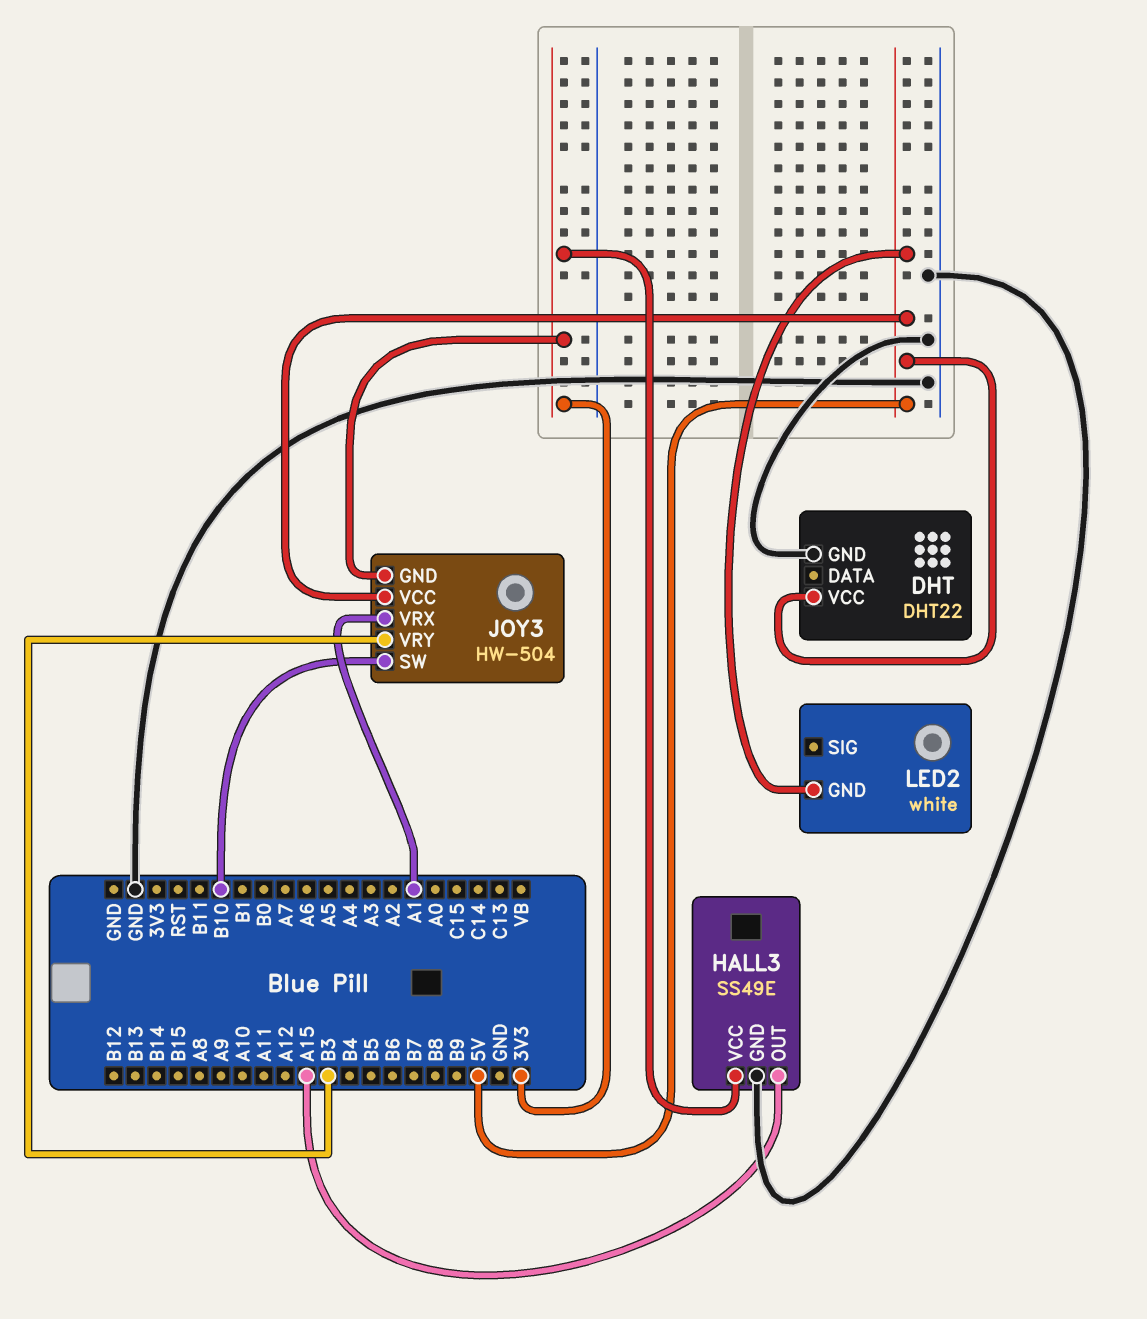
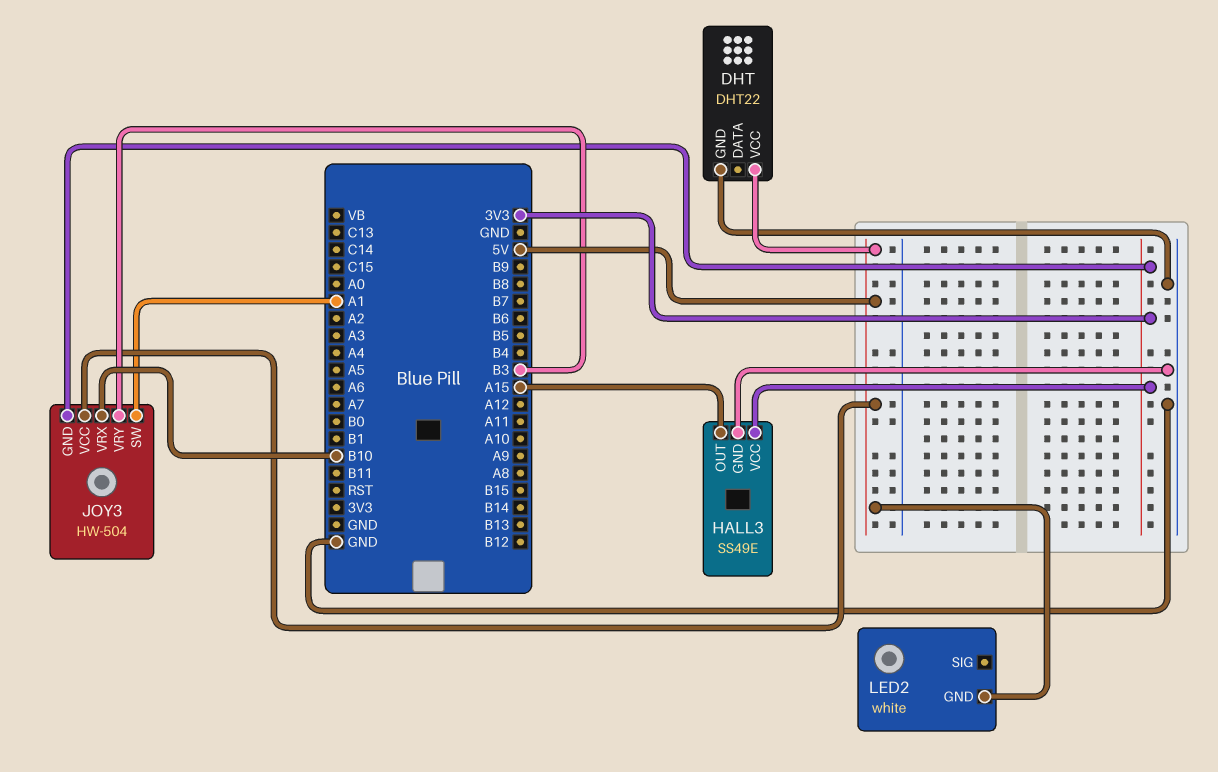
JOY3 pin SW: B10 -> A1
JOY3 pin VRX: A1 -> B10

